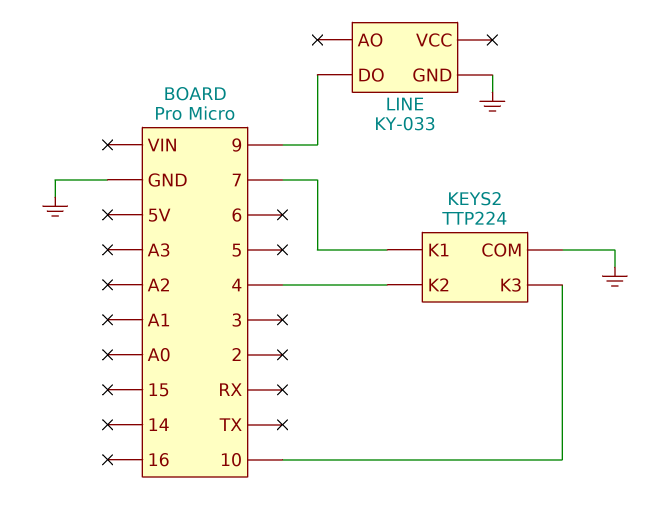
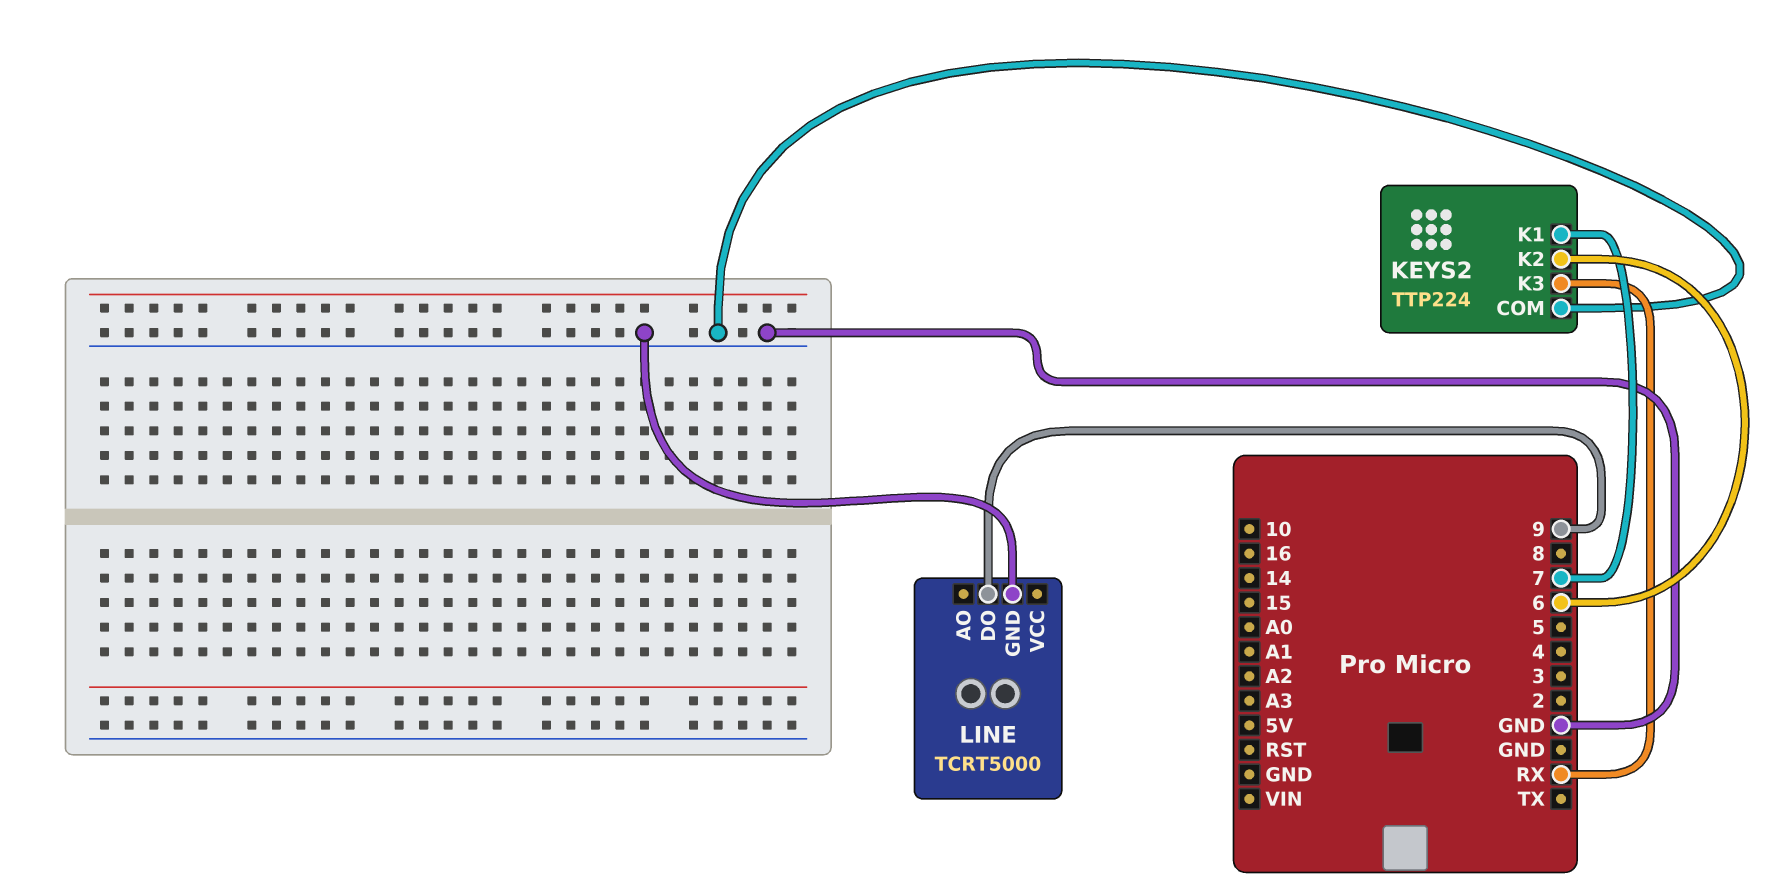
KEYS2 pin K2: 4 -> 6
KEYS2 pin K3: 10 -> RX
LINE: KY-033 -> TCRT5000

